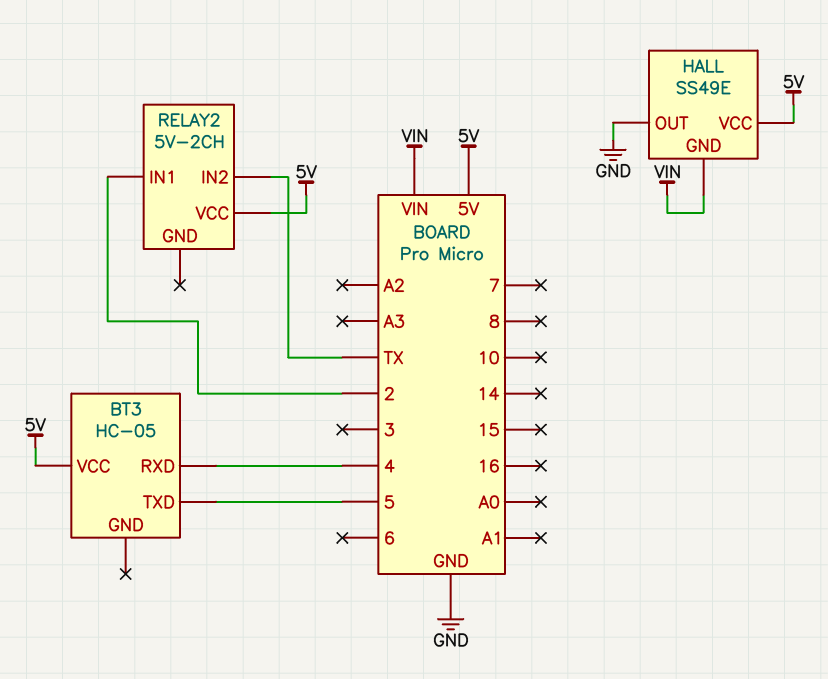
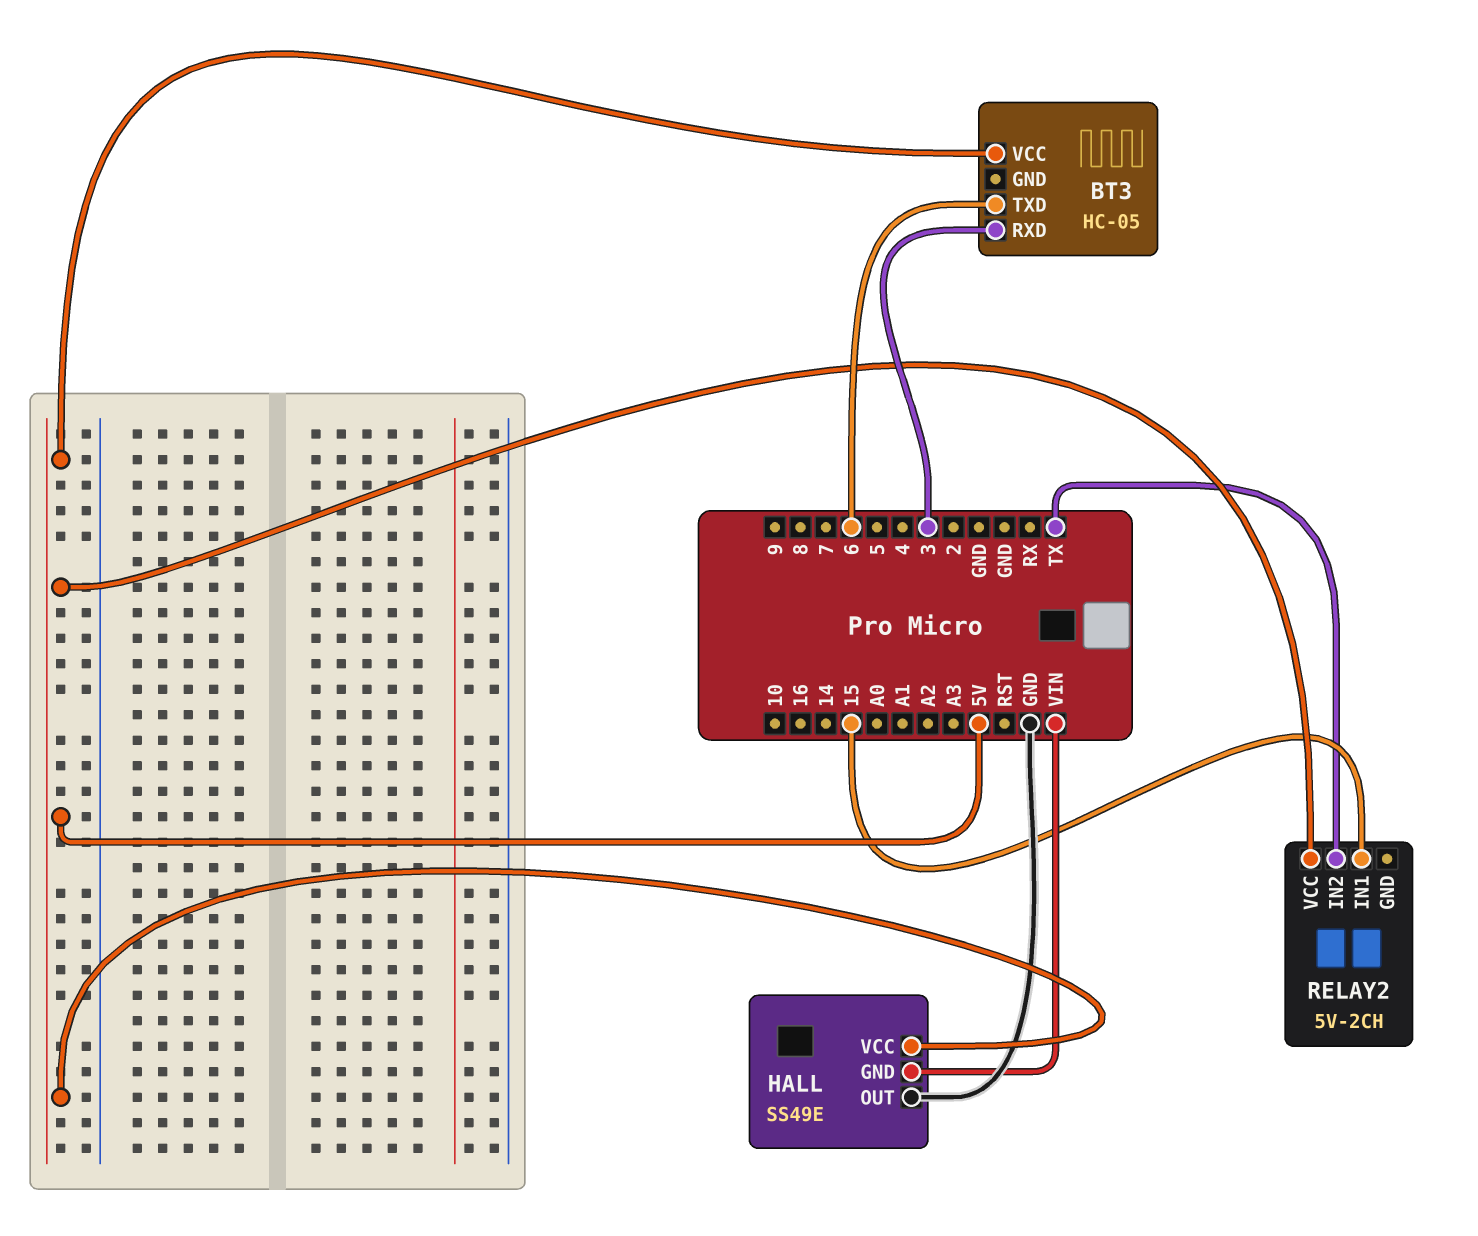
BT3 pin RXD: 4 -> 3
BT3 pin TXD: 5 -> 6
RELAY2 pin IN1: 2 -> 15

